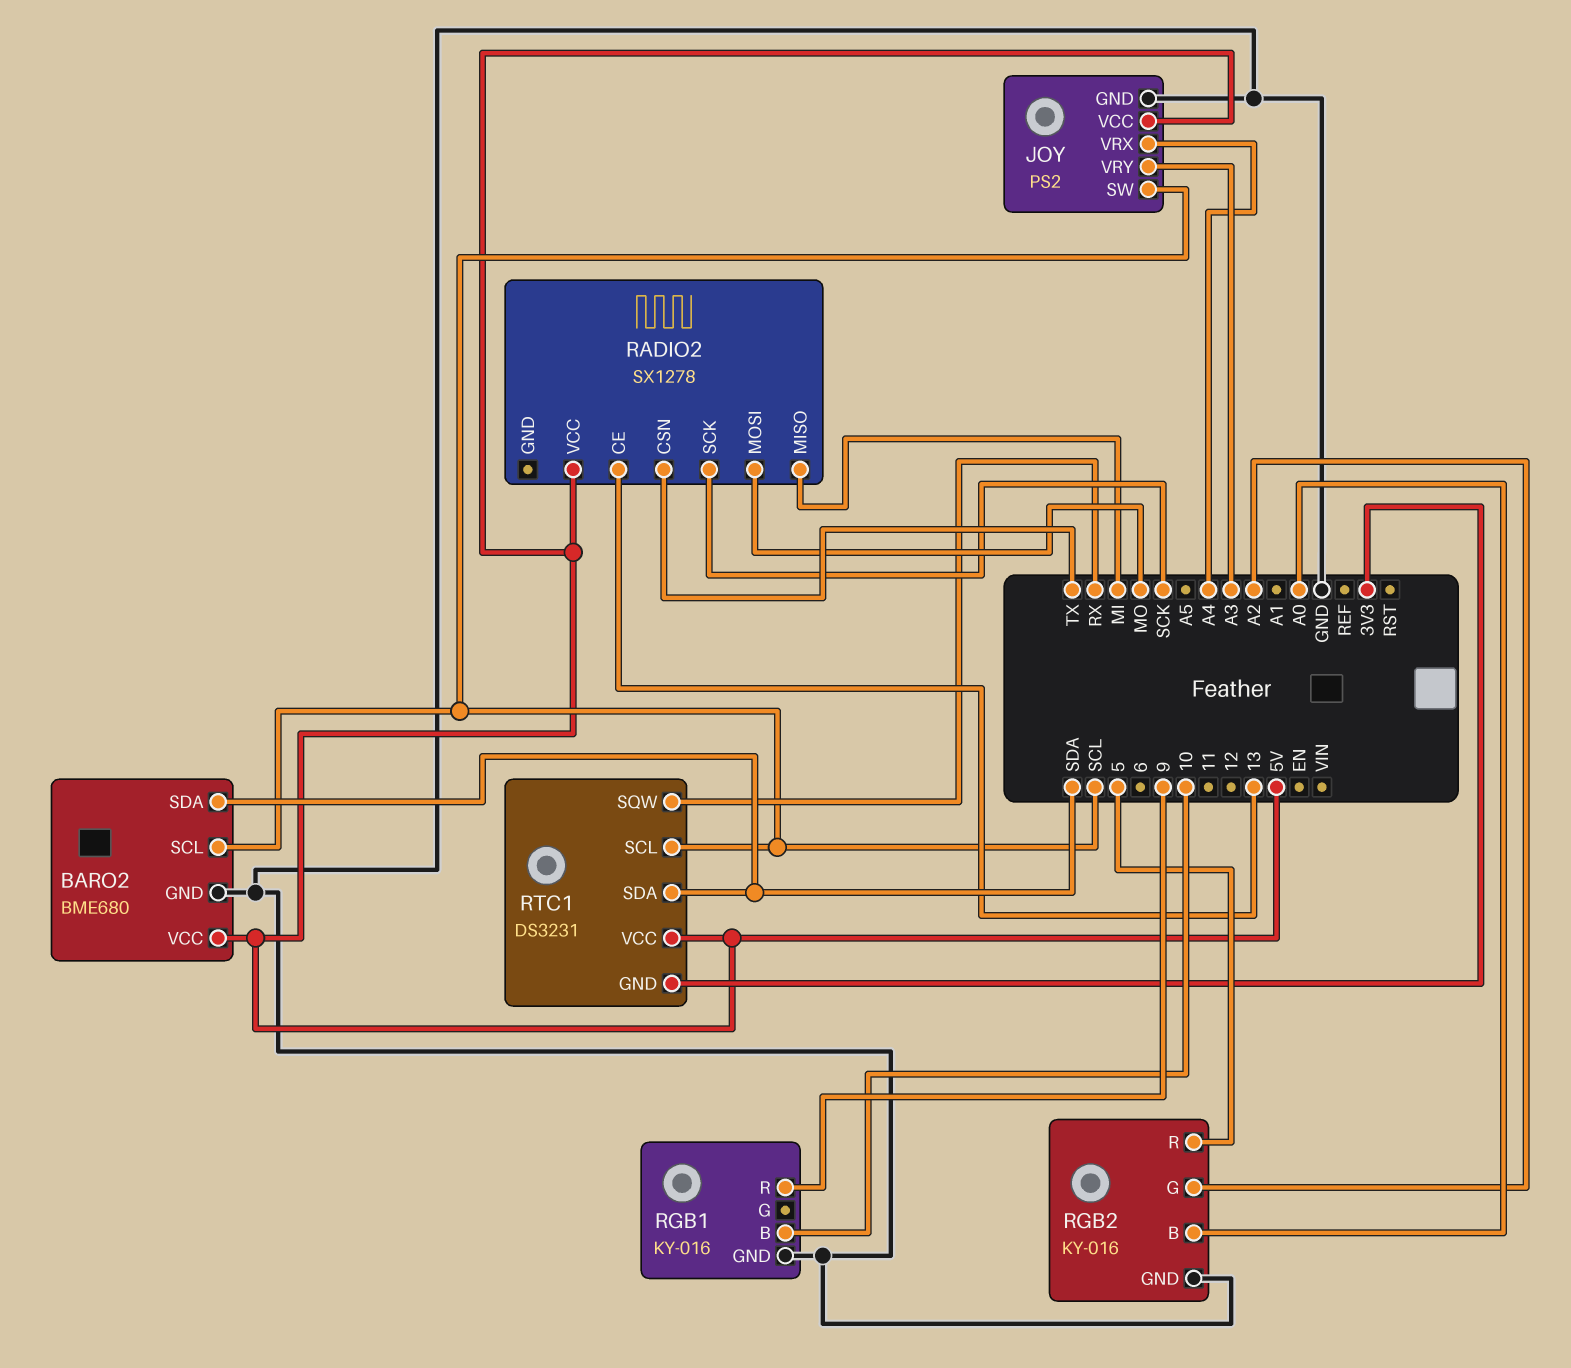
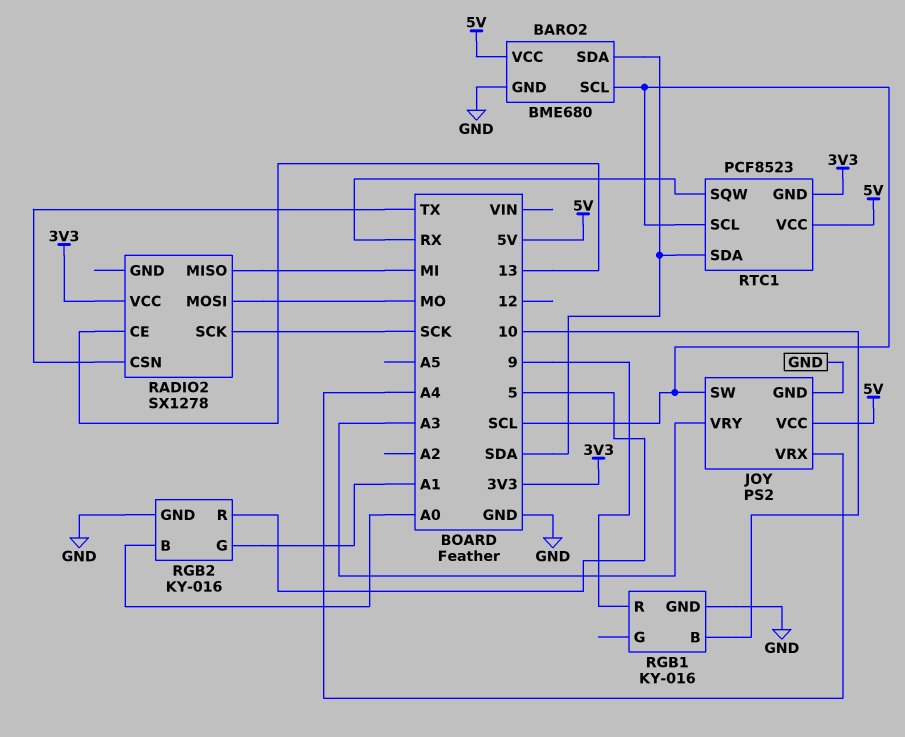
RADIO2 pin VCC: 5V -> 3V3
RGB2 pin G: A2 -> A1
RTC1: DS3231 -> PCF8523

